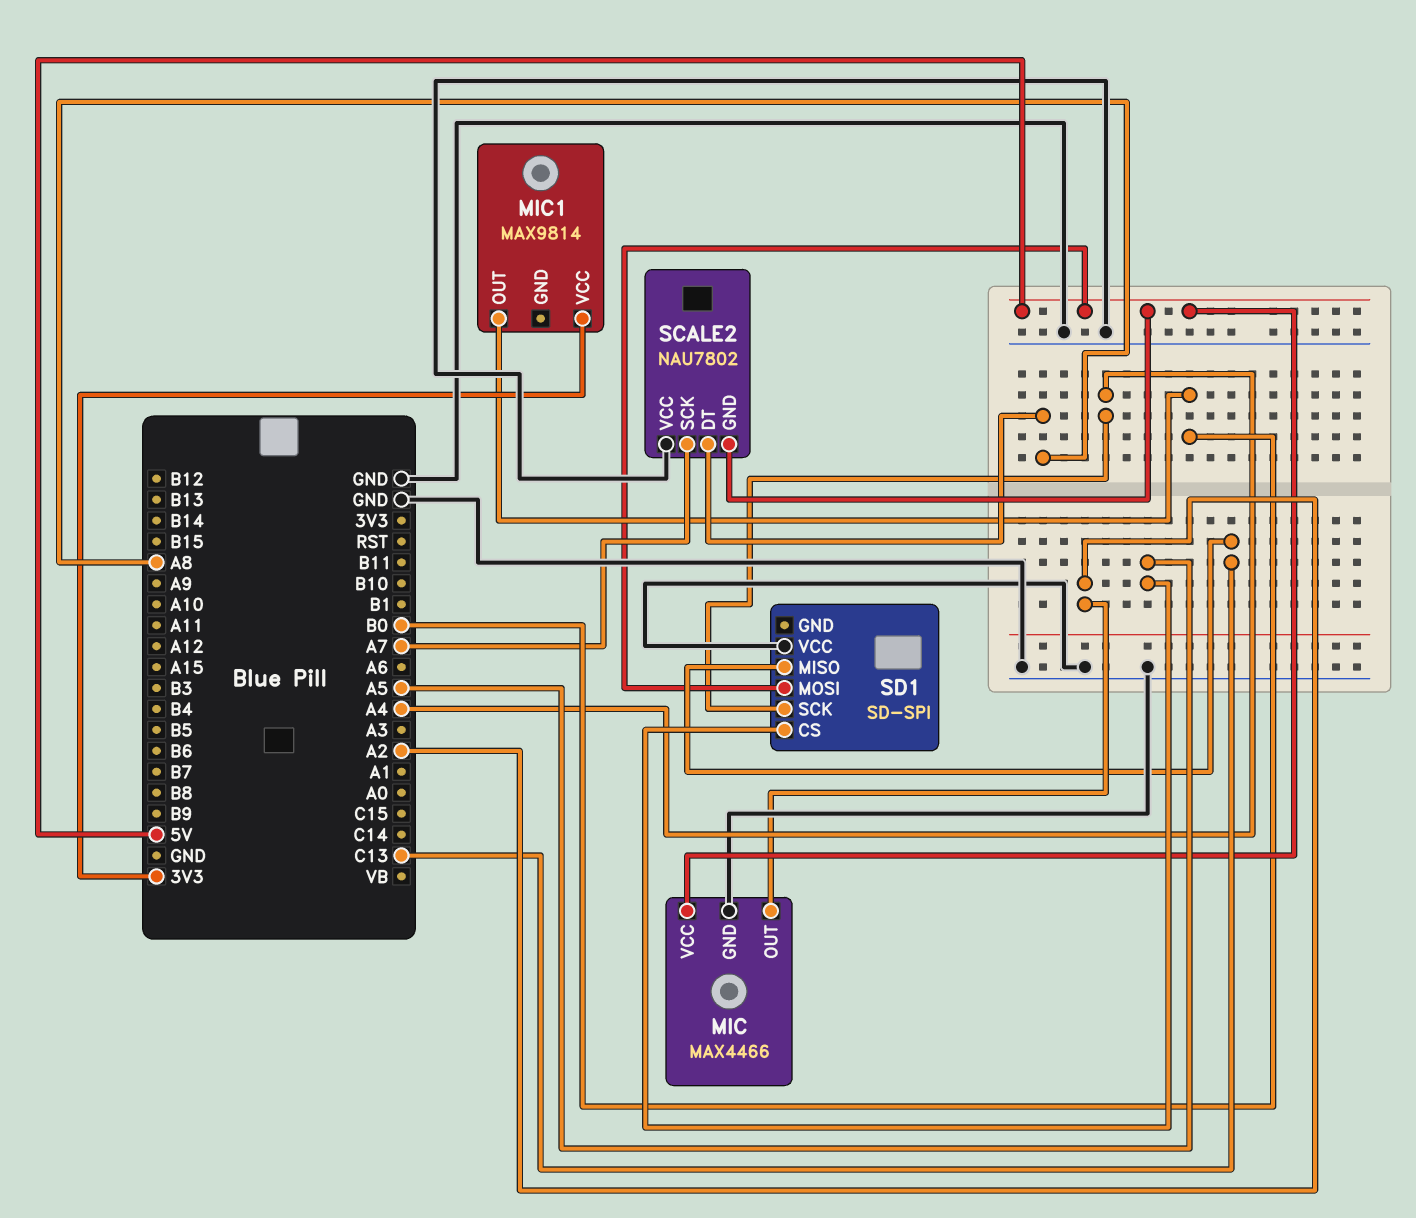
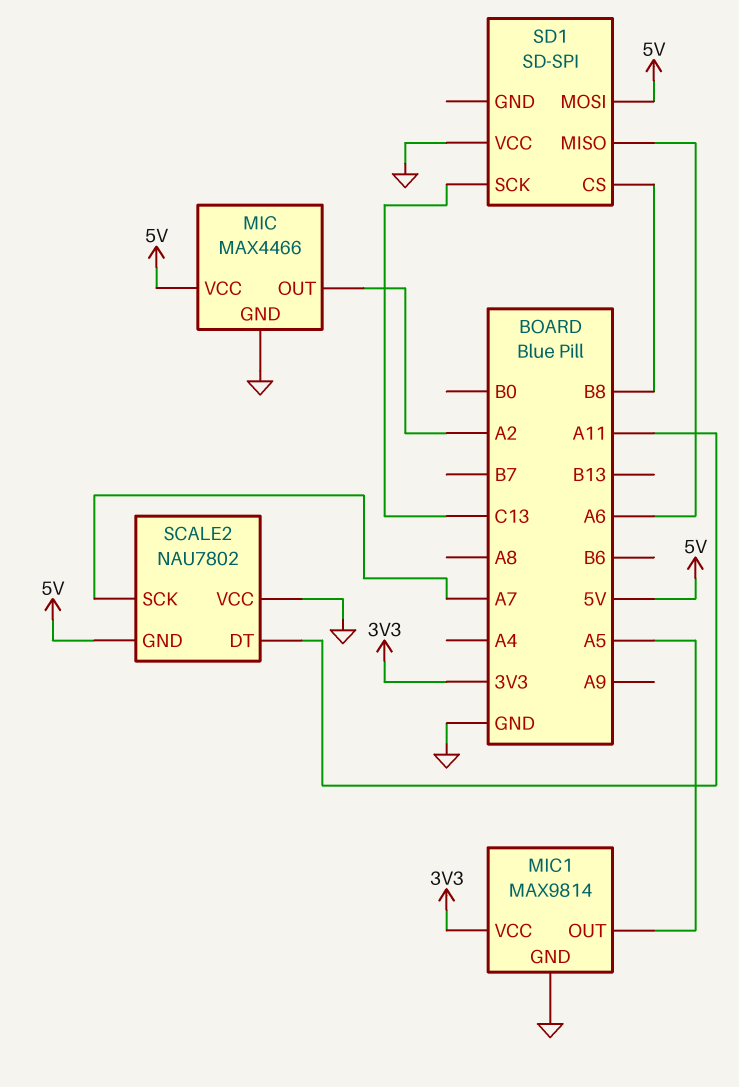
MIC1 pin GND: none -> GND
MIC1 pin OUT: B0 -> A5
SCALE2 pin DT: A8 -> A11
SD1 pin CS: A5 -> B8
SD1 pin MISO: C13 -> A6
SD1 pin SCK: A4 -> C13

